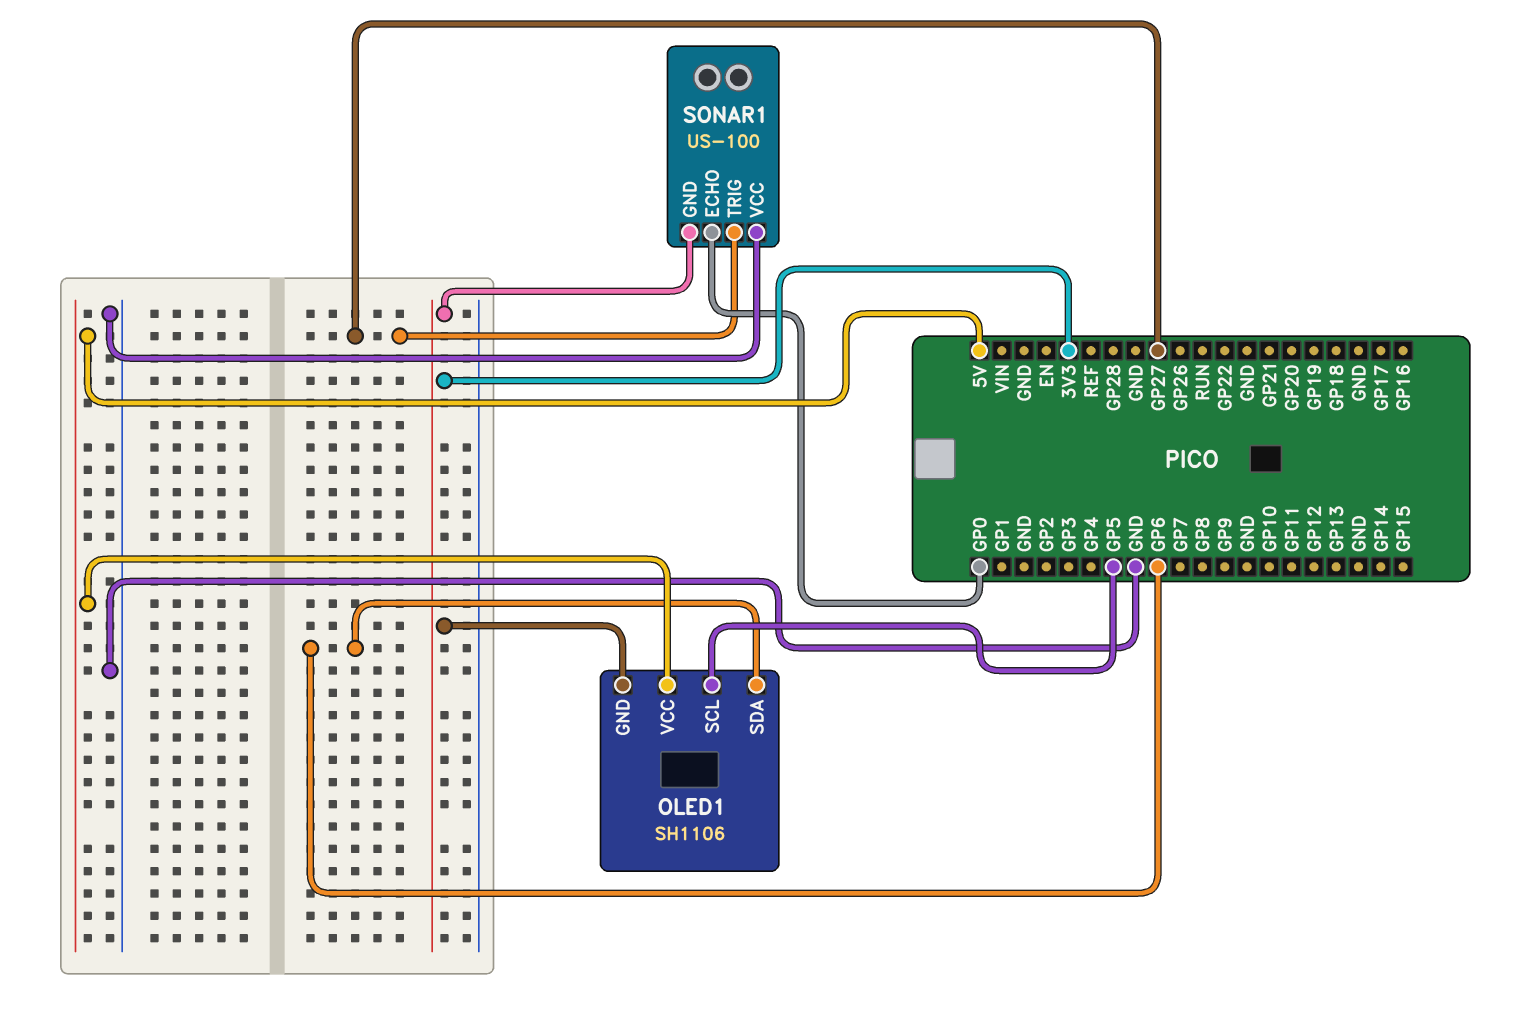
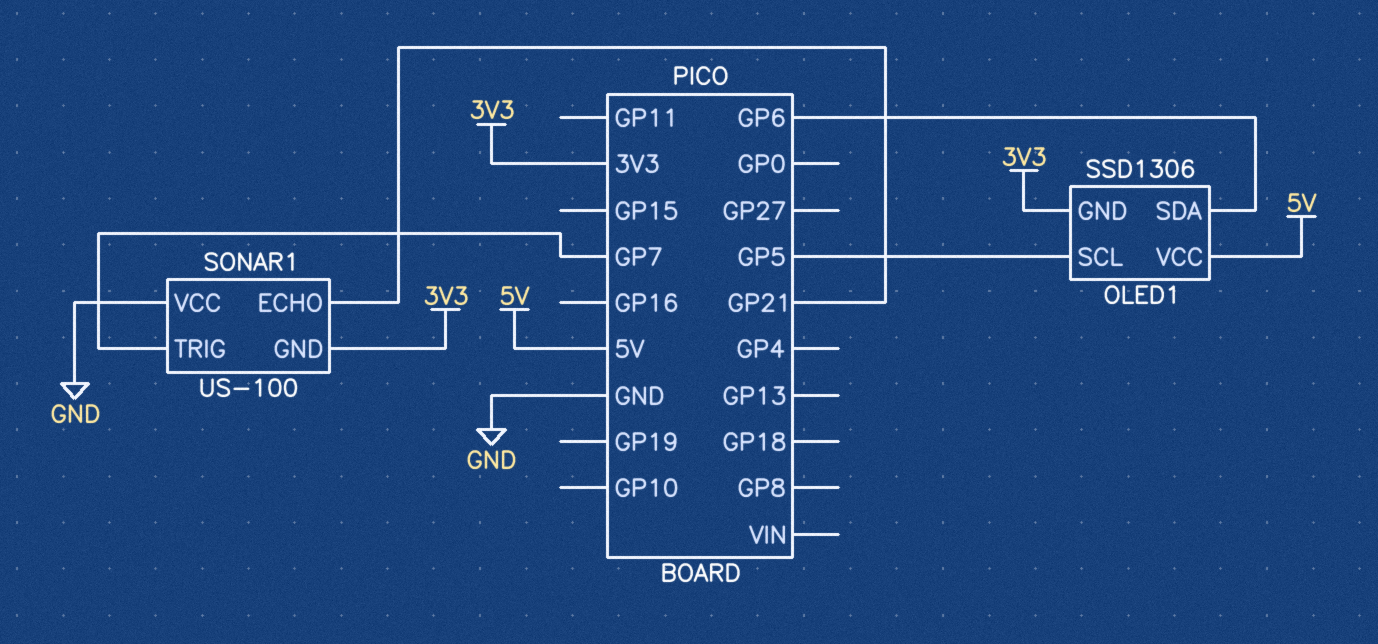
OLED1: SH1106 -> SSD1306
SONAR1 pin ECHO: GP0 -> GP21
SONAR1 pin TRIG: GP27 -> GP7

